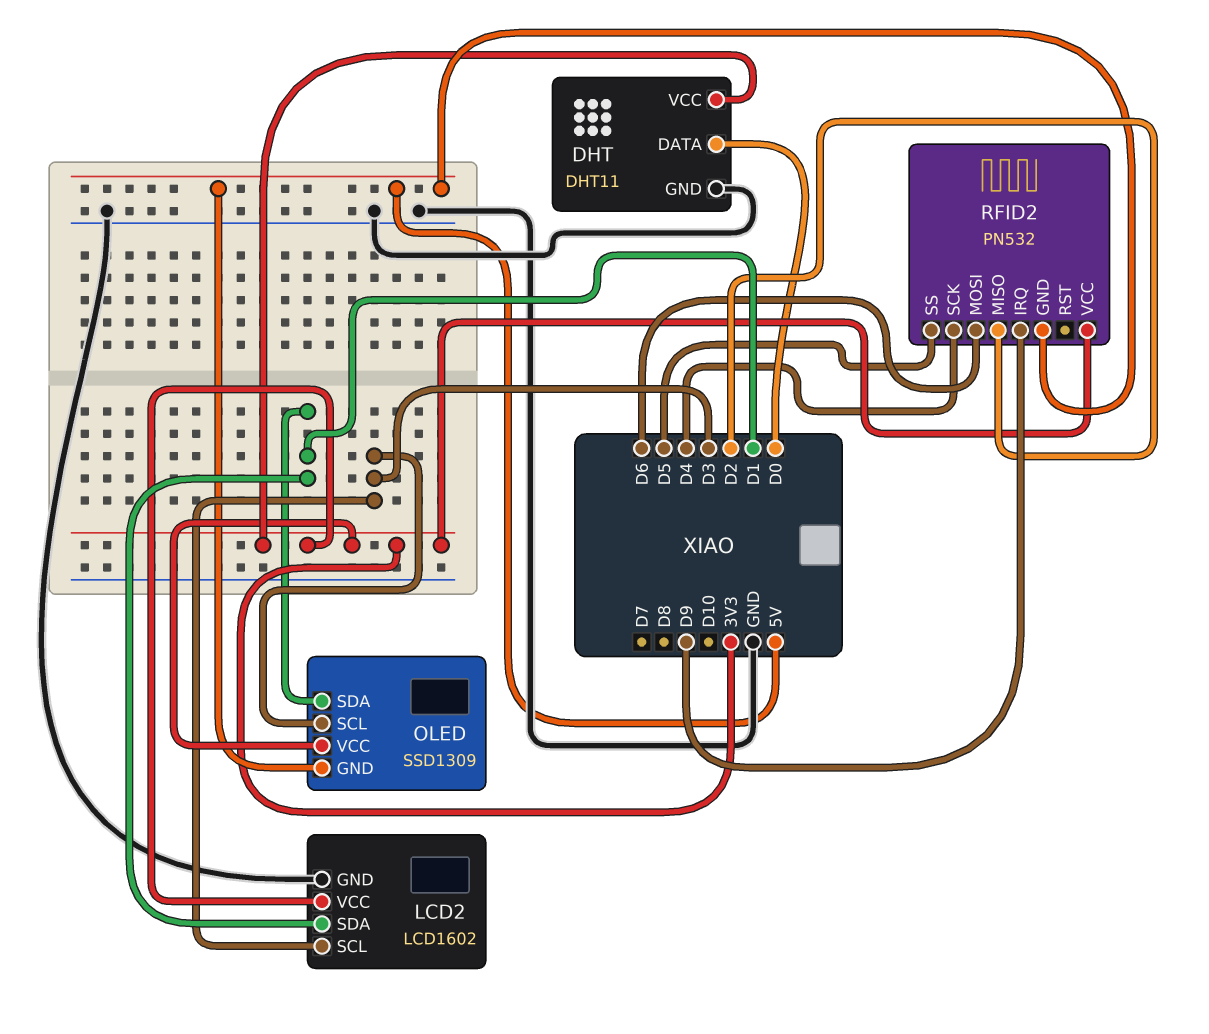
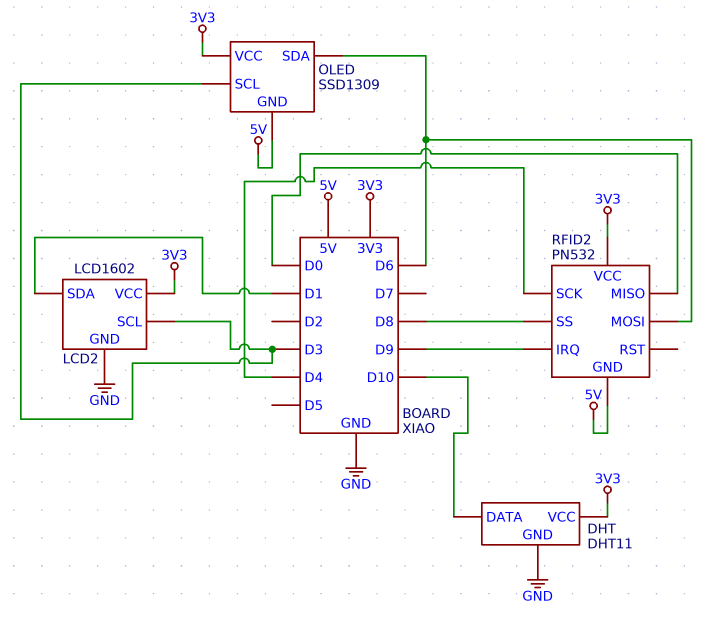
DHT pin DATA: D0 -> D10
OLED pin SDA: D1 -> D6
RFID2 pin MISO: D2 -> D0
RFID2 pin SS: D5 -> D8

